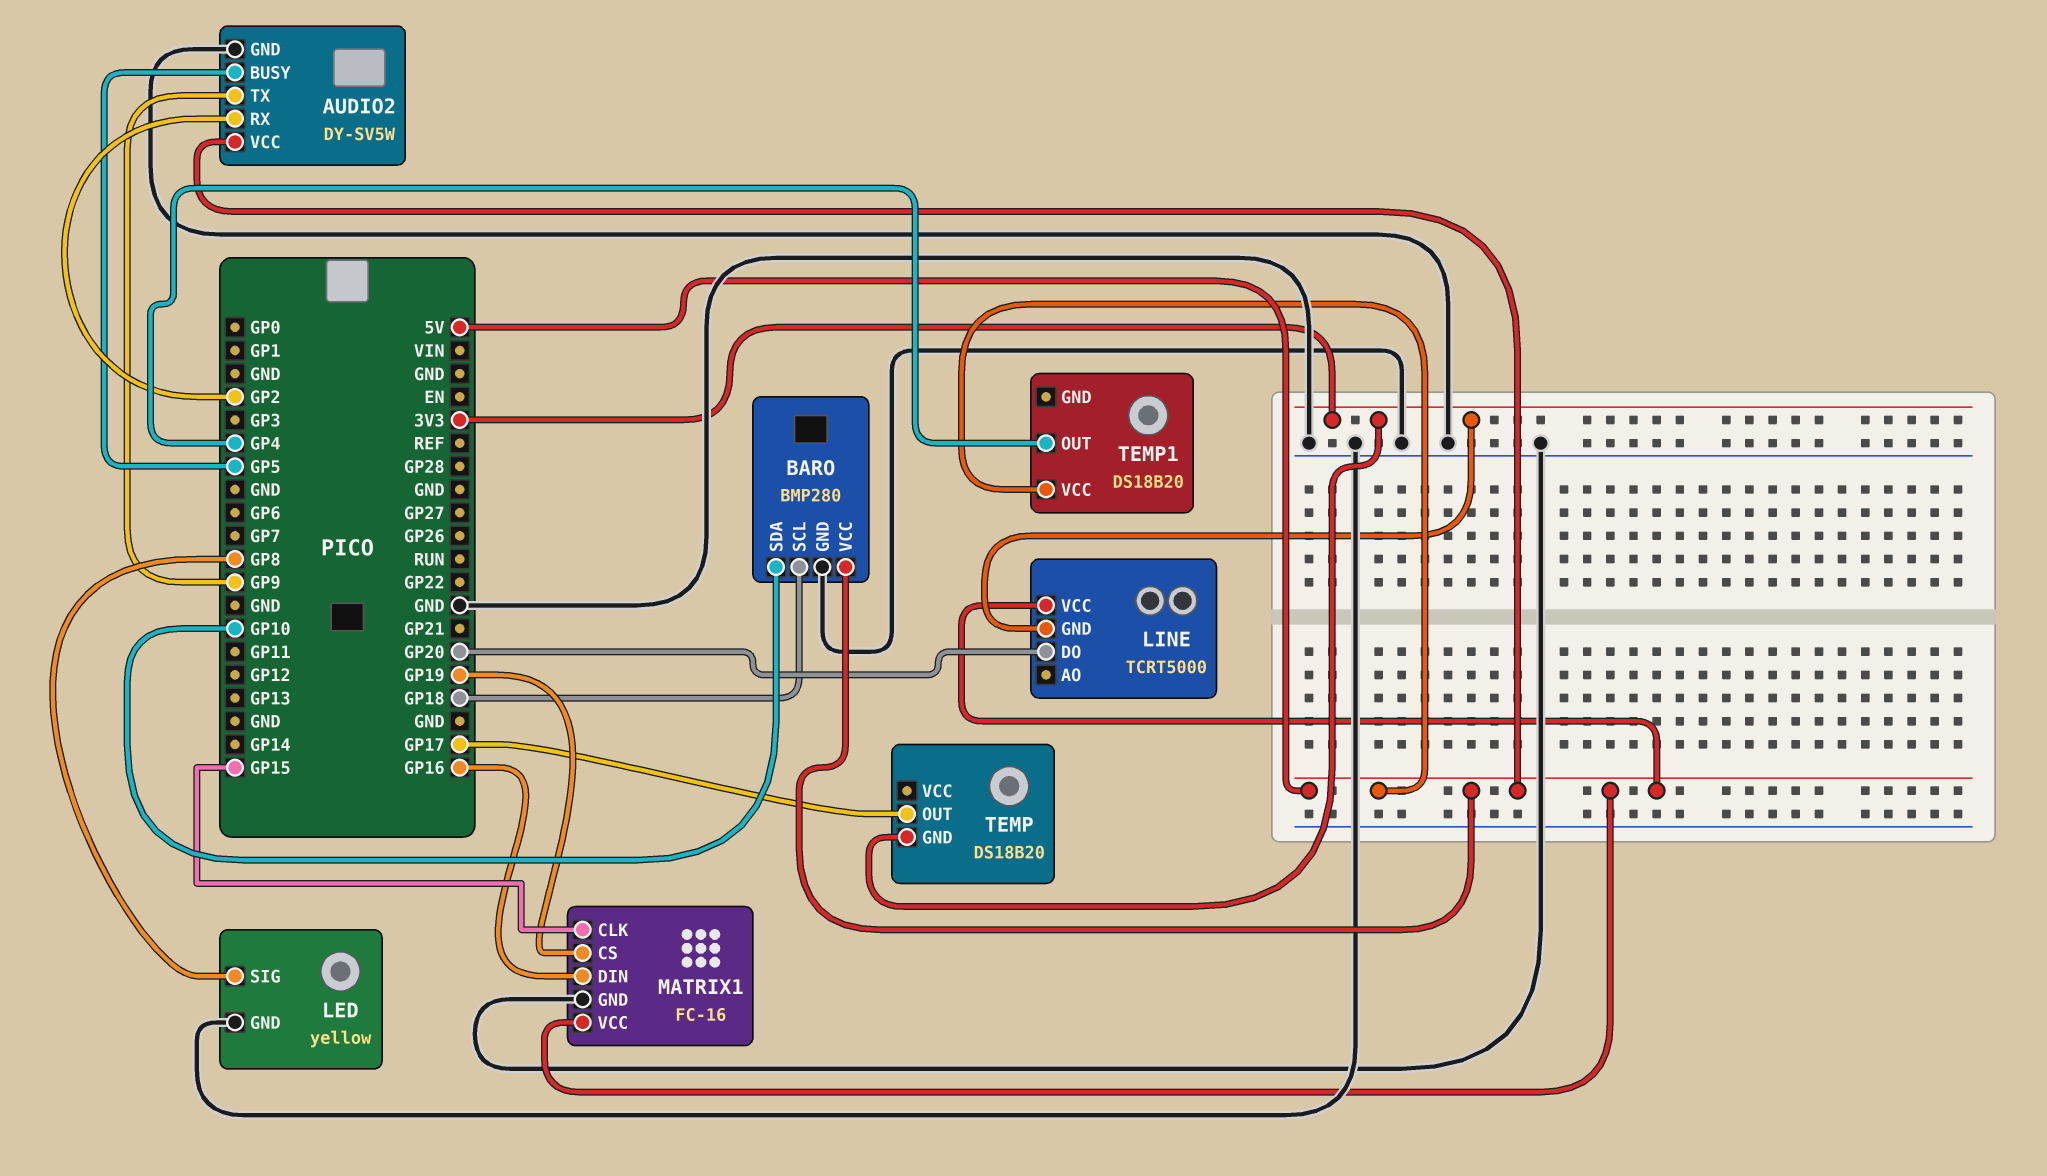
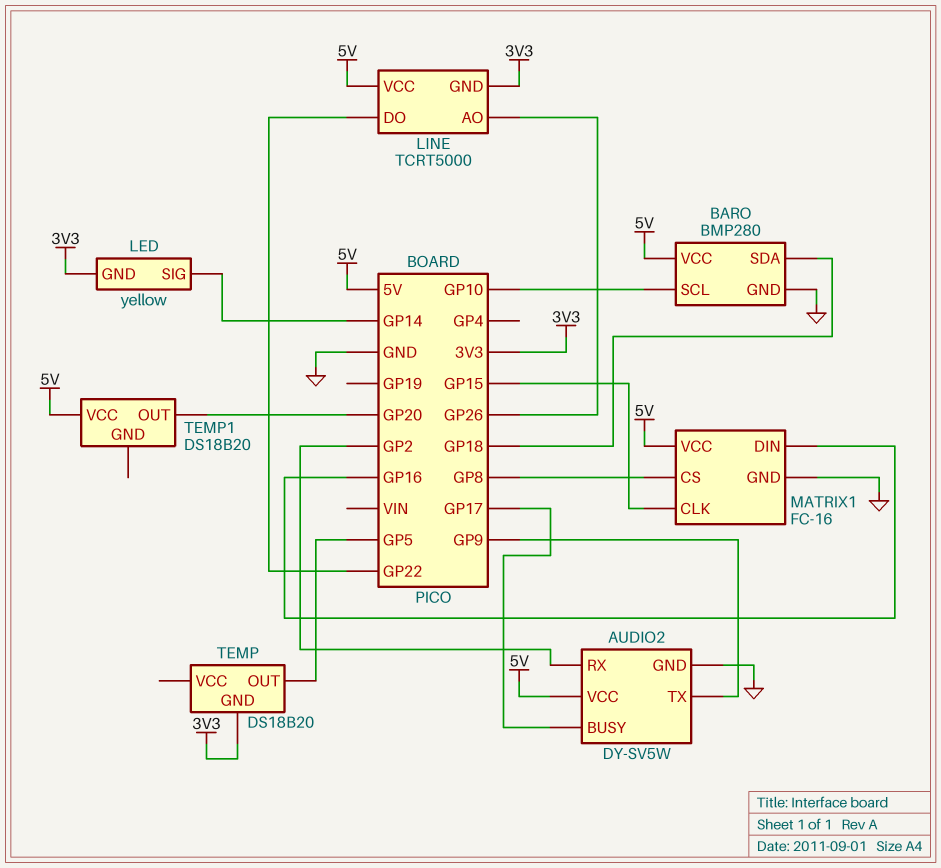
AUDIO2 pin BUSY: GP5 -> GP17
BARO pin SCL: GP18 -> GP10
BARO pin SDA: GP10 -> GP18
LED pin GND: GND -> 3V3
LED pin SIG: GP8 -> GP14
LINE pin AO: none -> GP26
LINE pin DO: GP20 -> GP22
MATRIX1 pin CS: GP19 -> GP8
TEMP pin OUT: GP17 -> GP5
TEMP1 pin OUT: GP4 -> GP20

